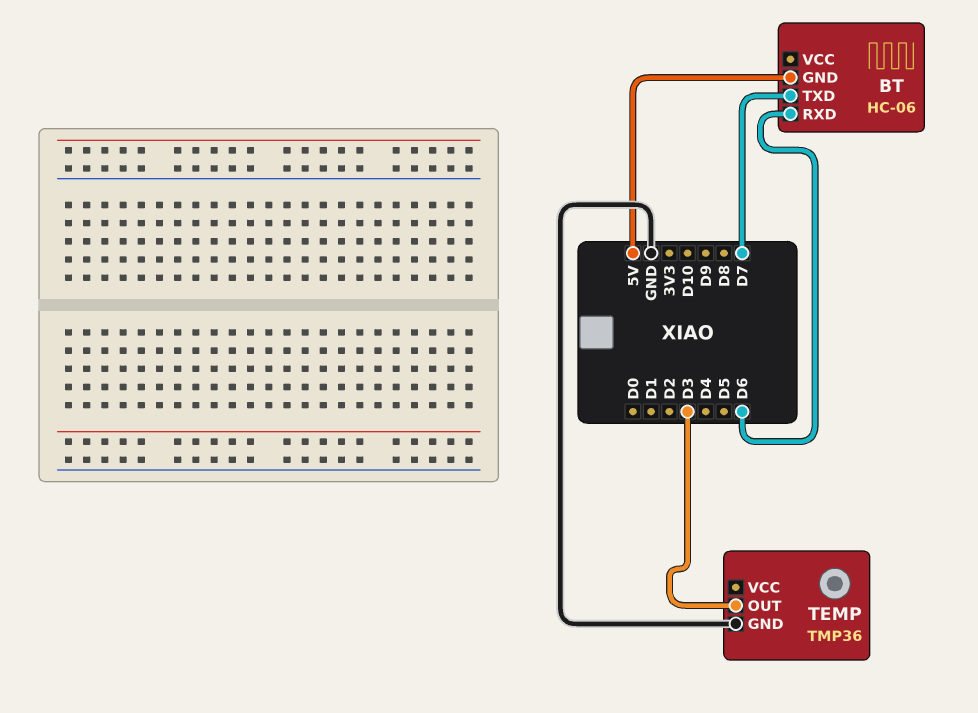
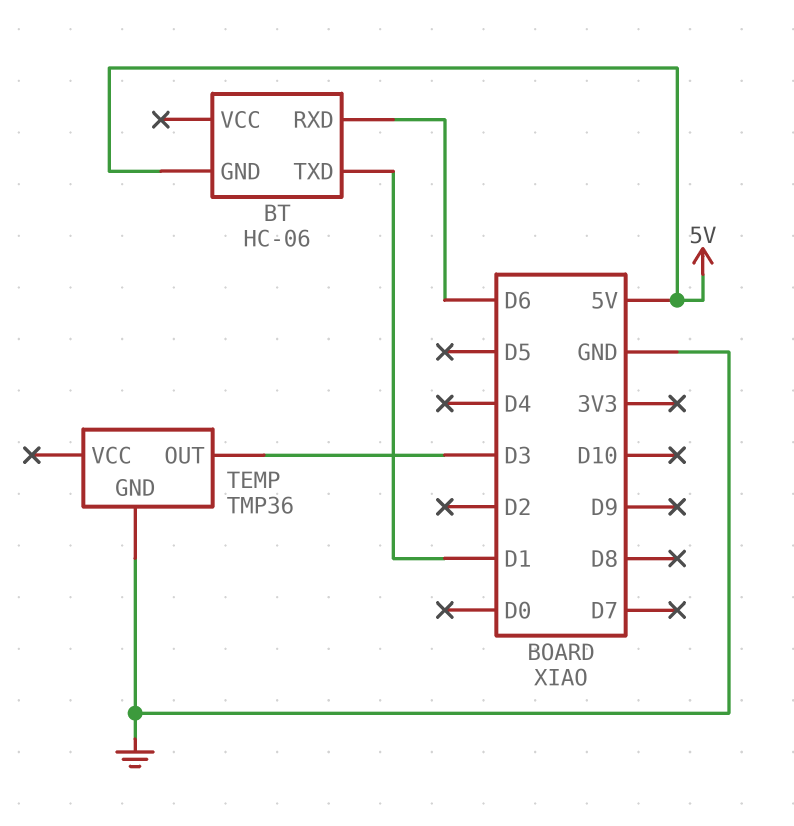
BT pin TXD: D7 -> D1

